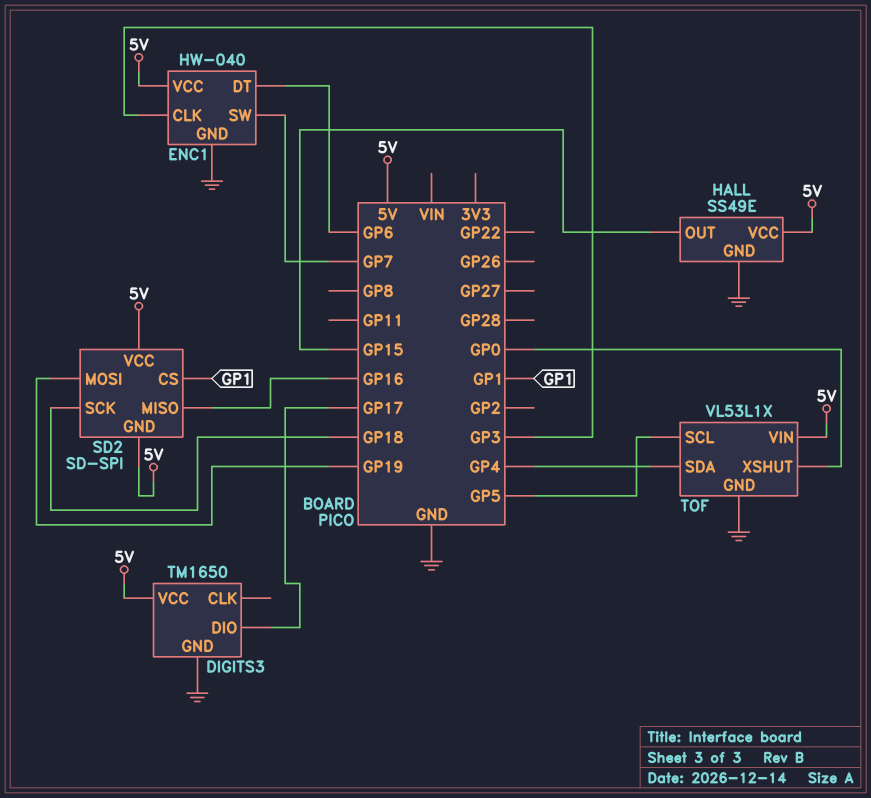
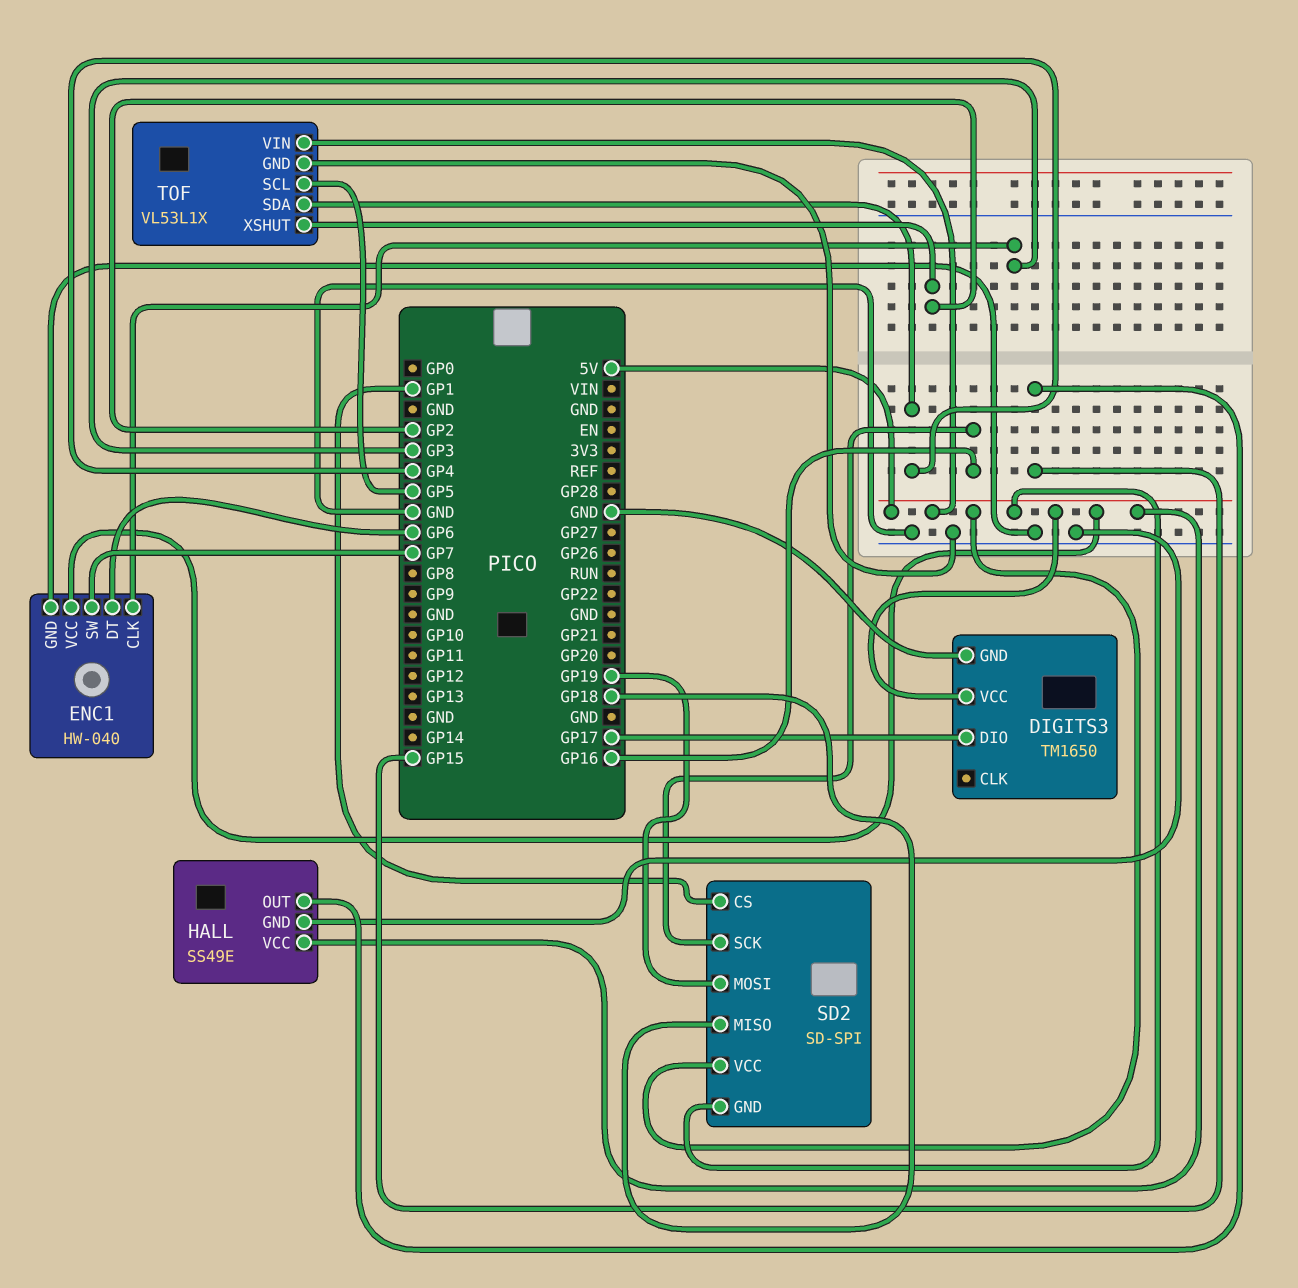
SD2 pin MISO: GP16 -> GP18
SD2 pin SCK: GP18 -> GP16
TOF pin XSHUT: GP0 -> GP2

